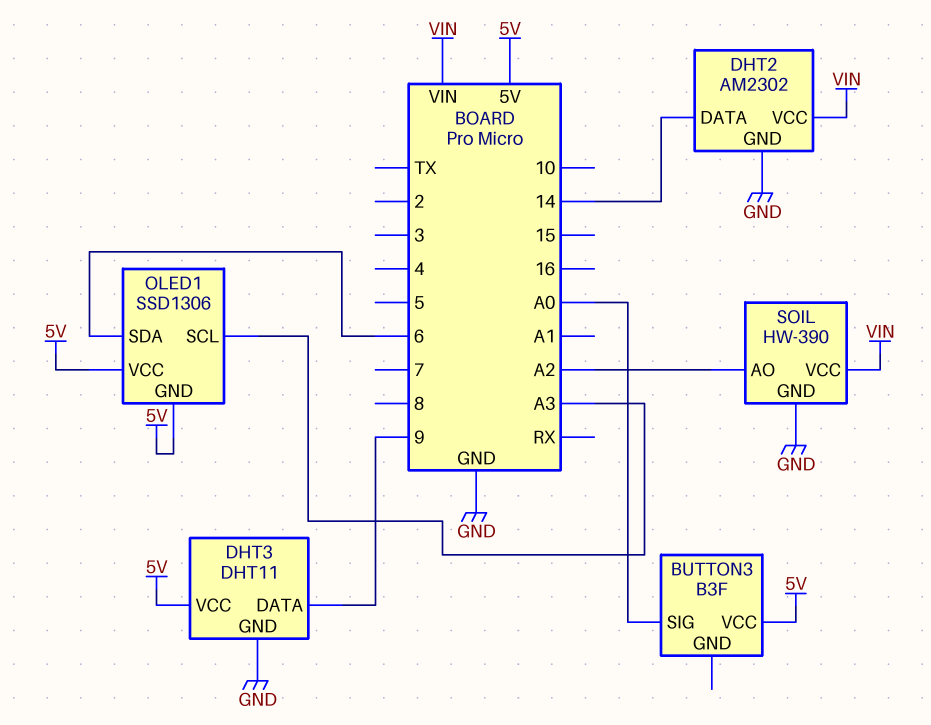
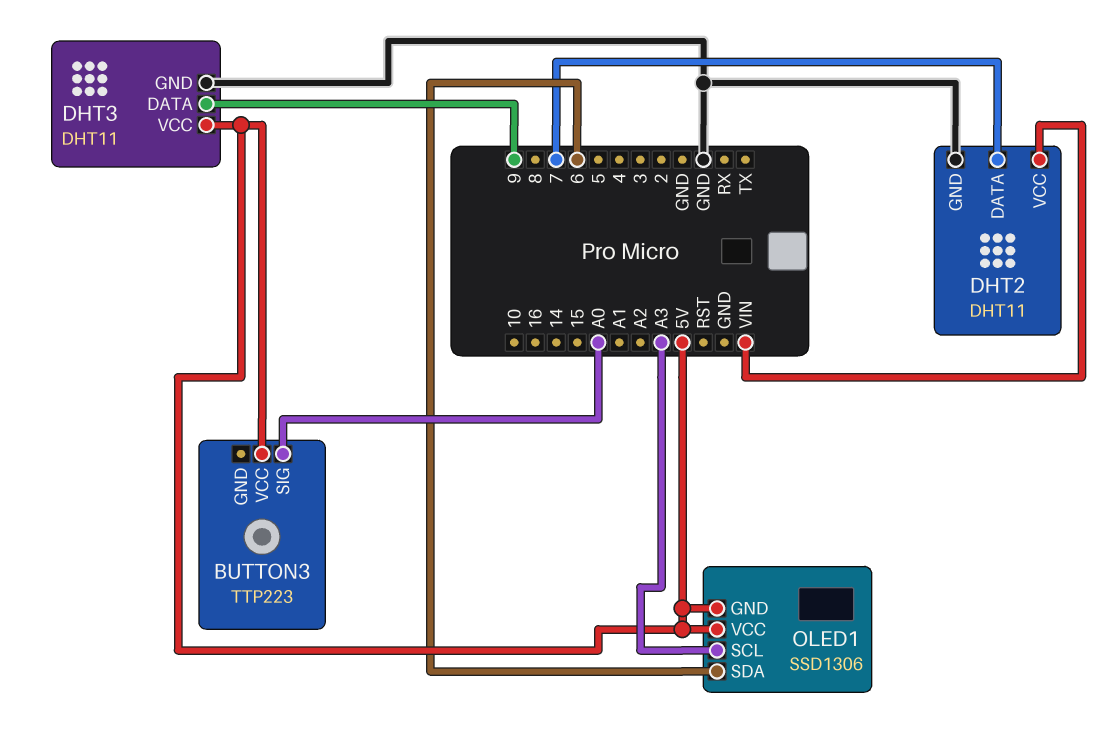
BUTTON3: B3F -> TTP223
DHT2: AM2302 -> DHT11
DHT2 pin DATA: 14 -> 7
SOIL: HW-390 -> none
SOIL pin AO: A2 -> none
SOIL pin GND: GND -> none
SOIL pin VCC: VIN -> none

